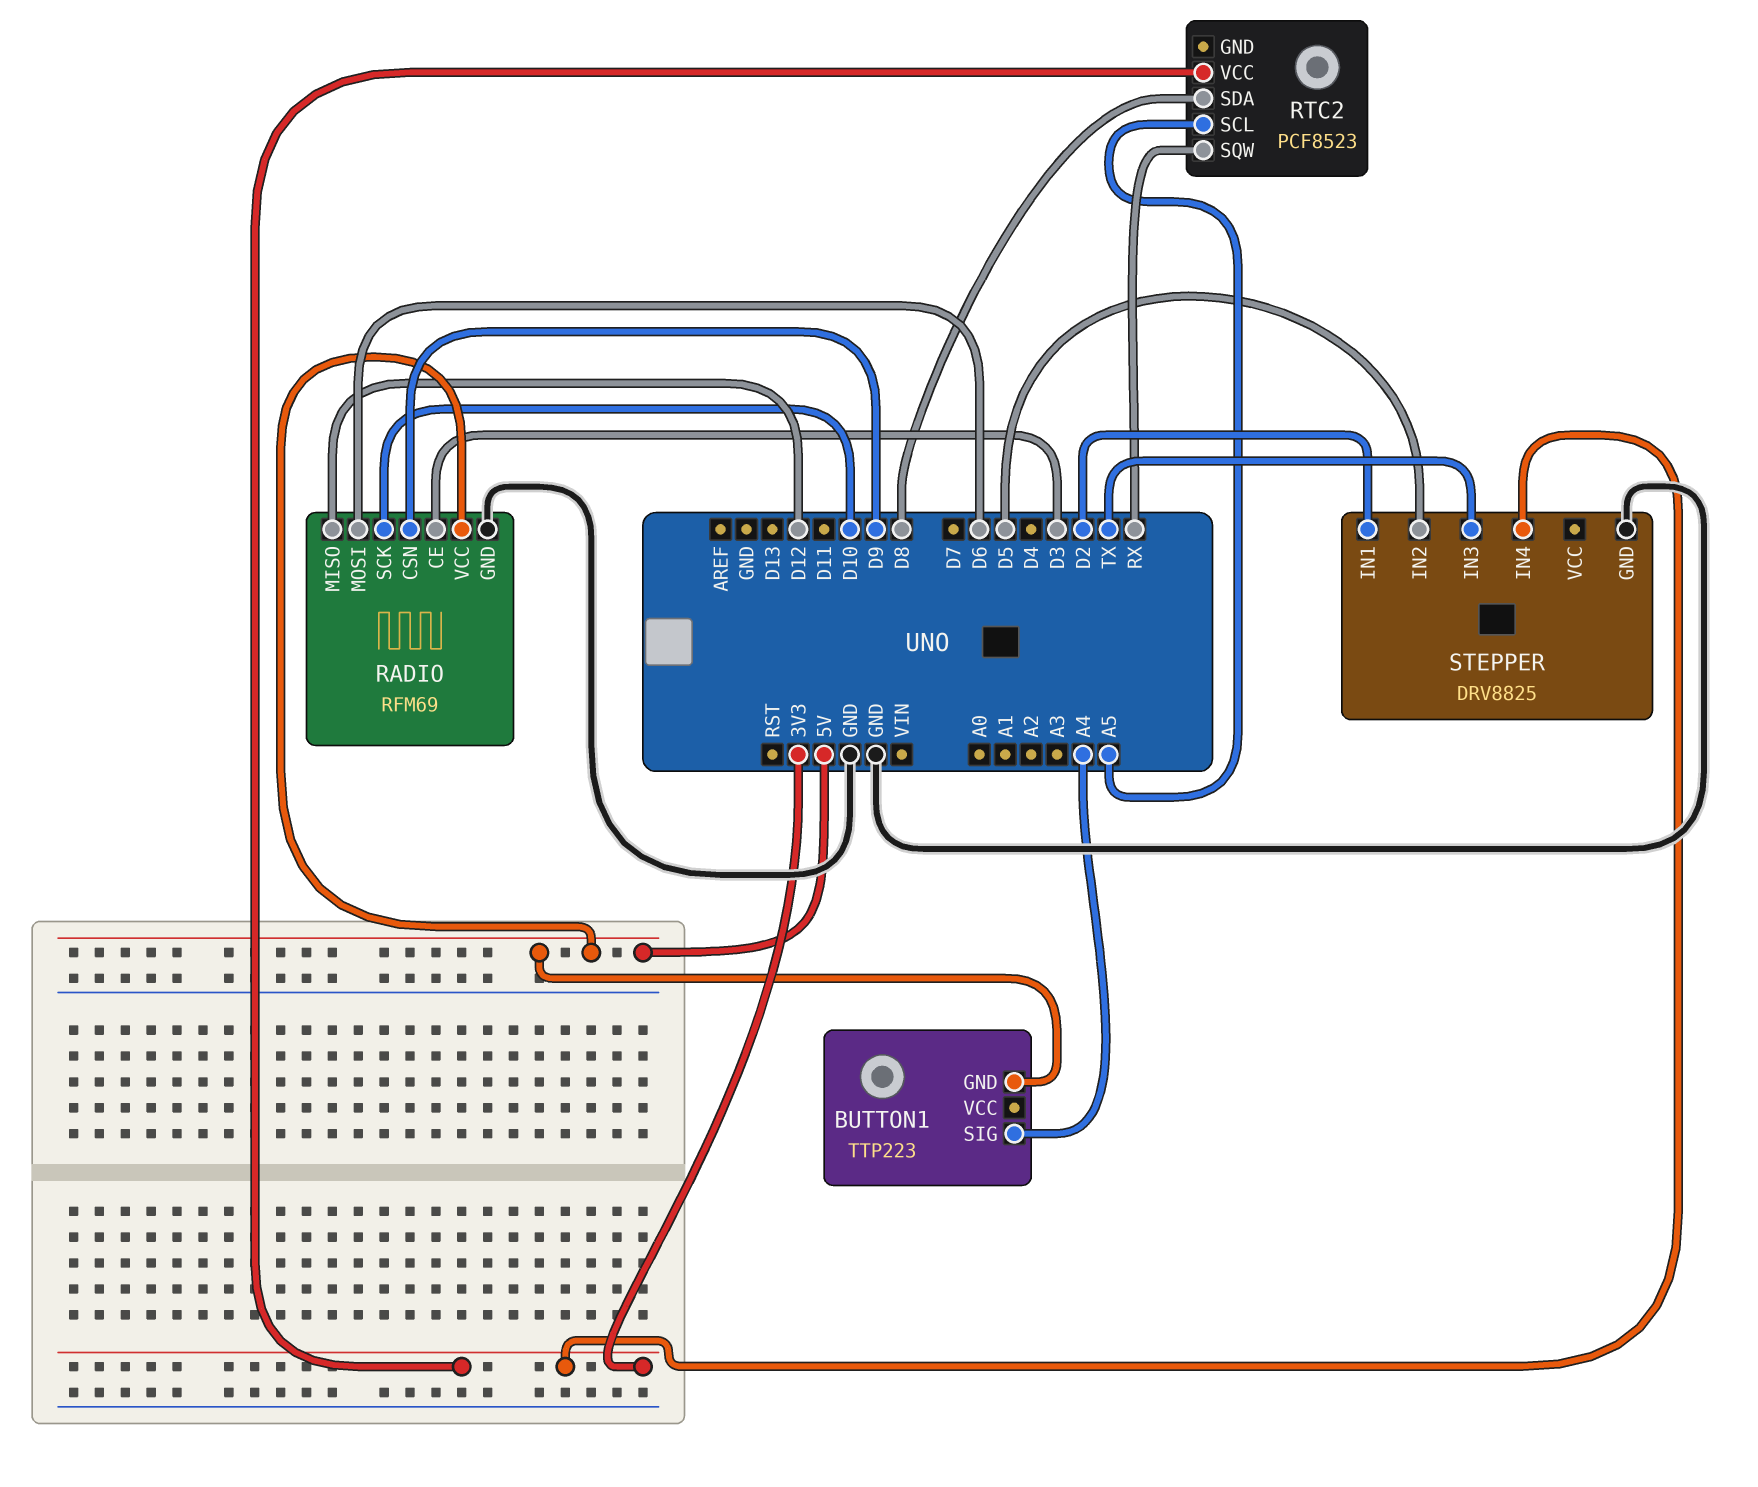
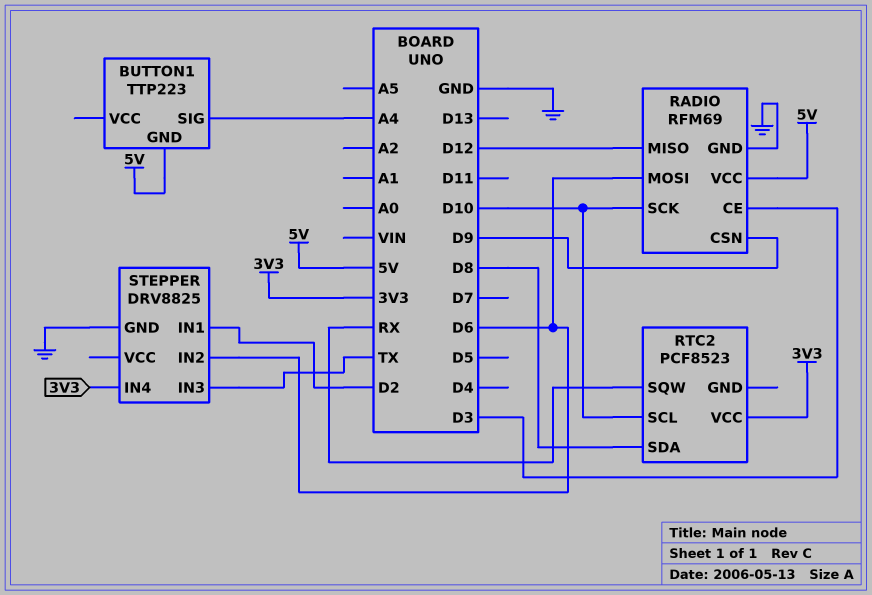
RTC2 pin SCL: A5 -> D10
STEPPER pin IN2: D5 -> D6

